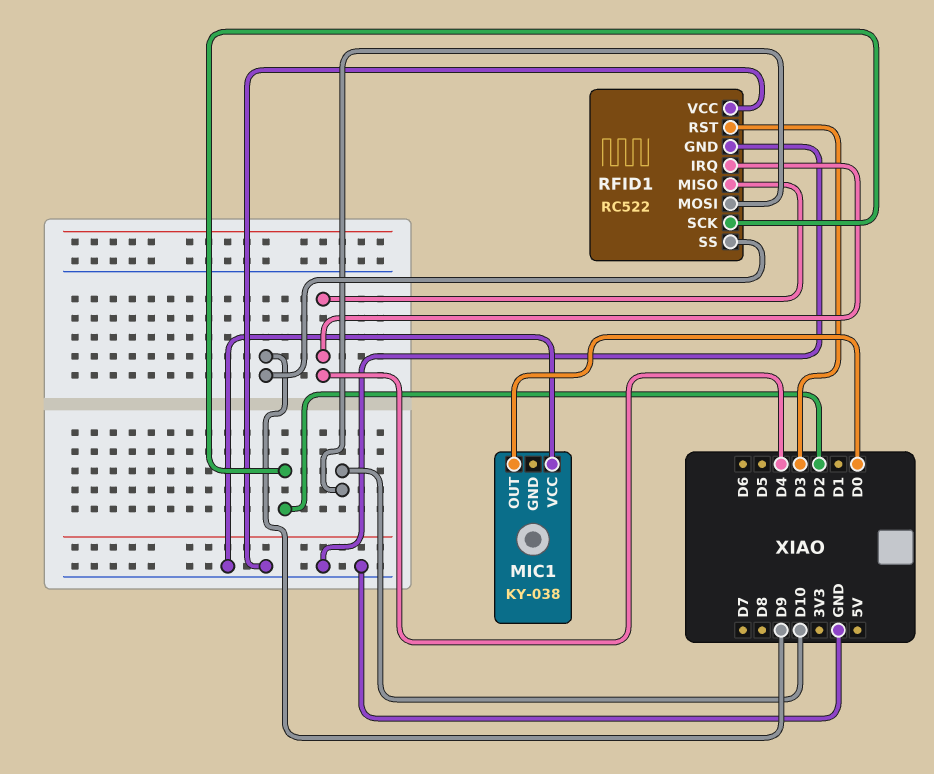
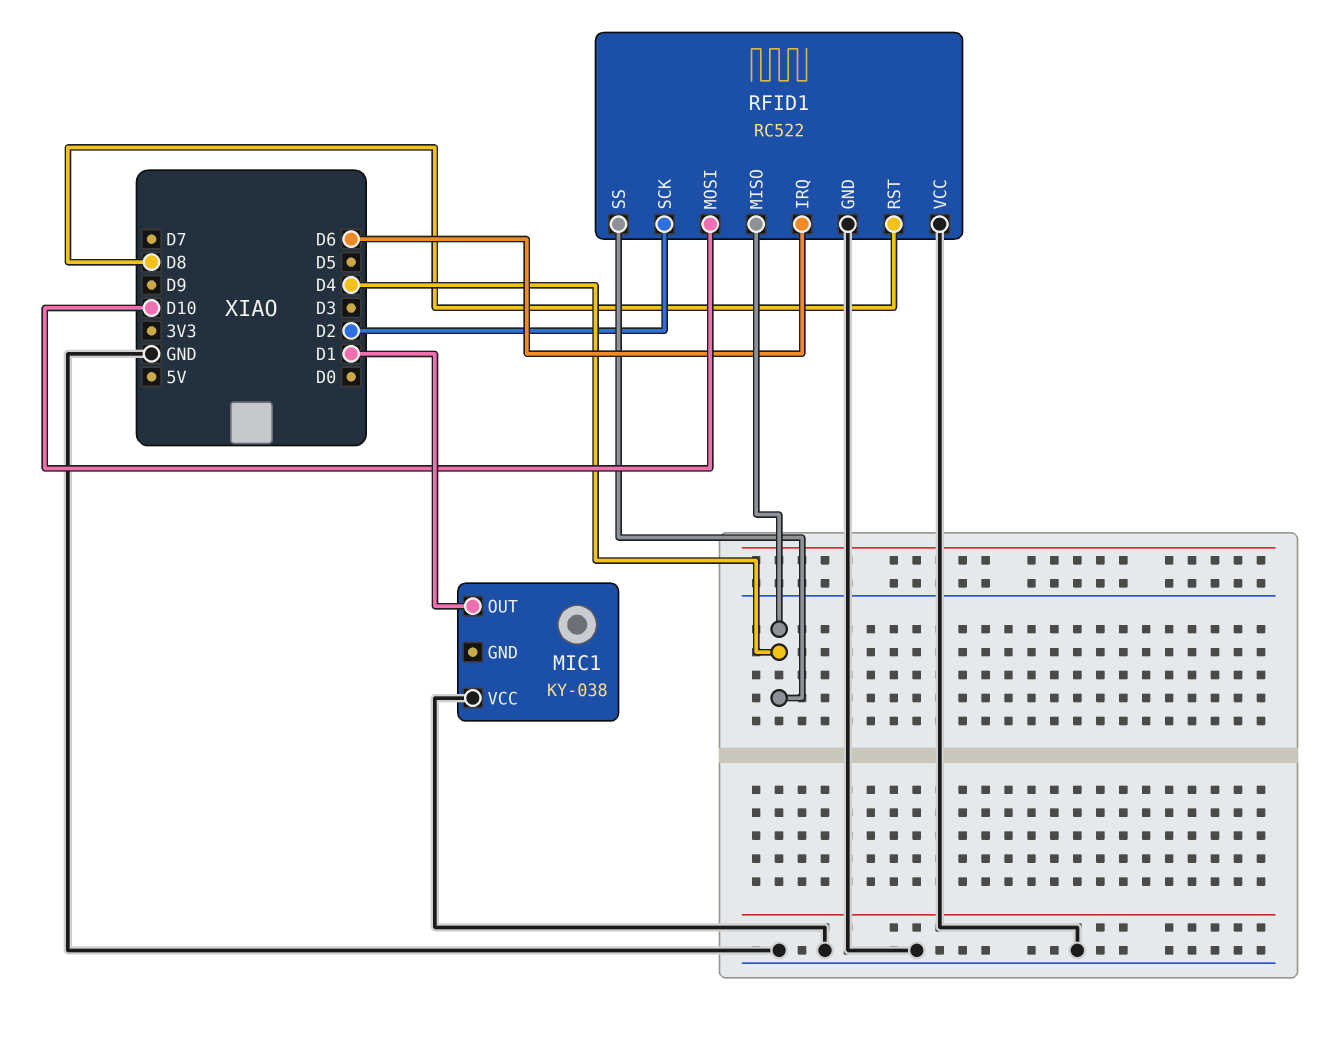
MIC1 pin OUT: D0 -> D1
RFID1 pin IRQ: D4 -> D6
RFID1 pin RST: D3 -> D8
RFID1 pin SS: D9 -> D4

